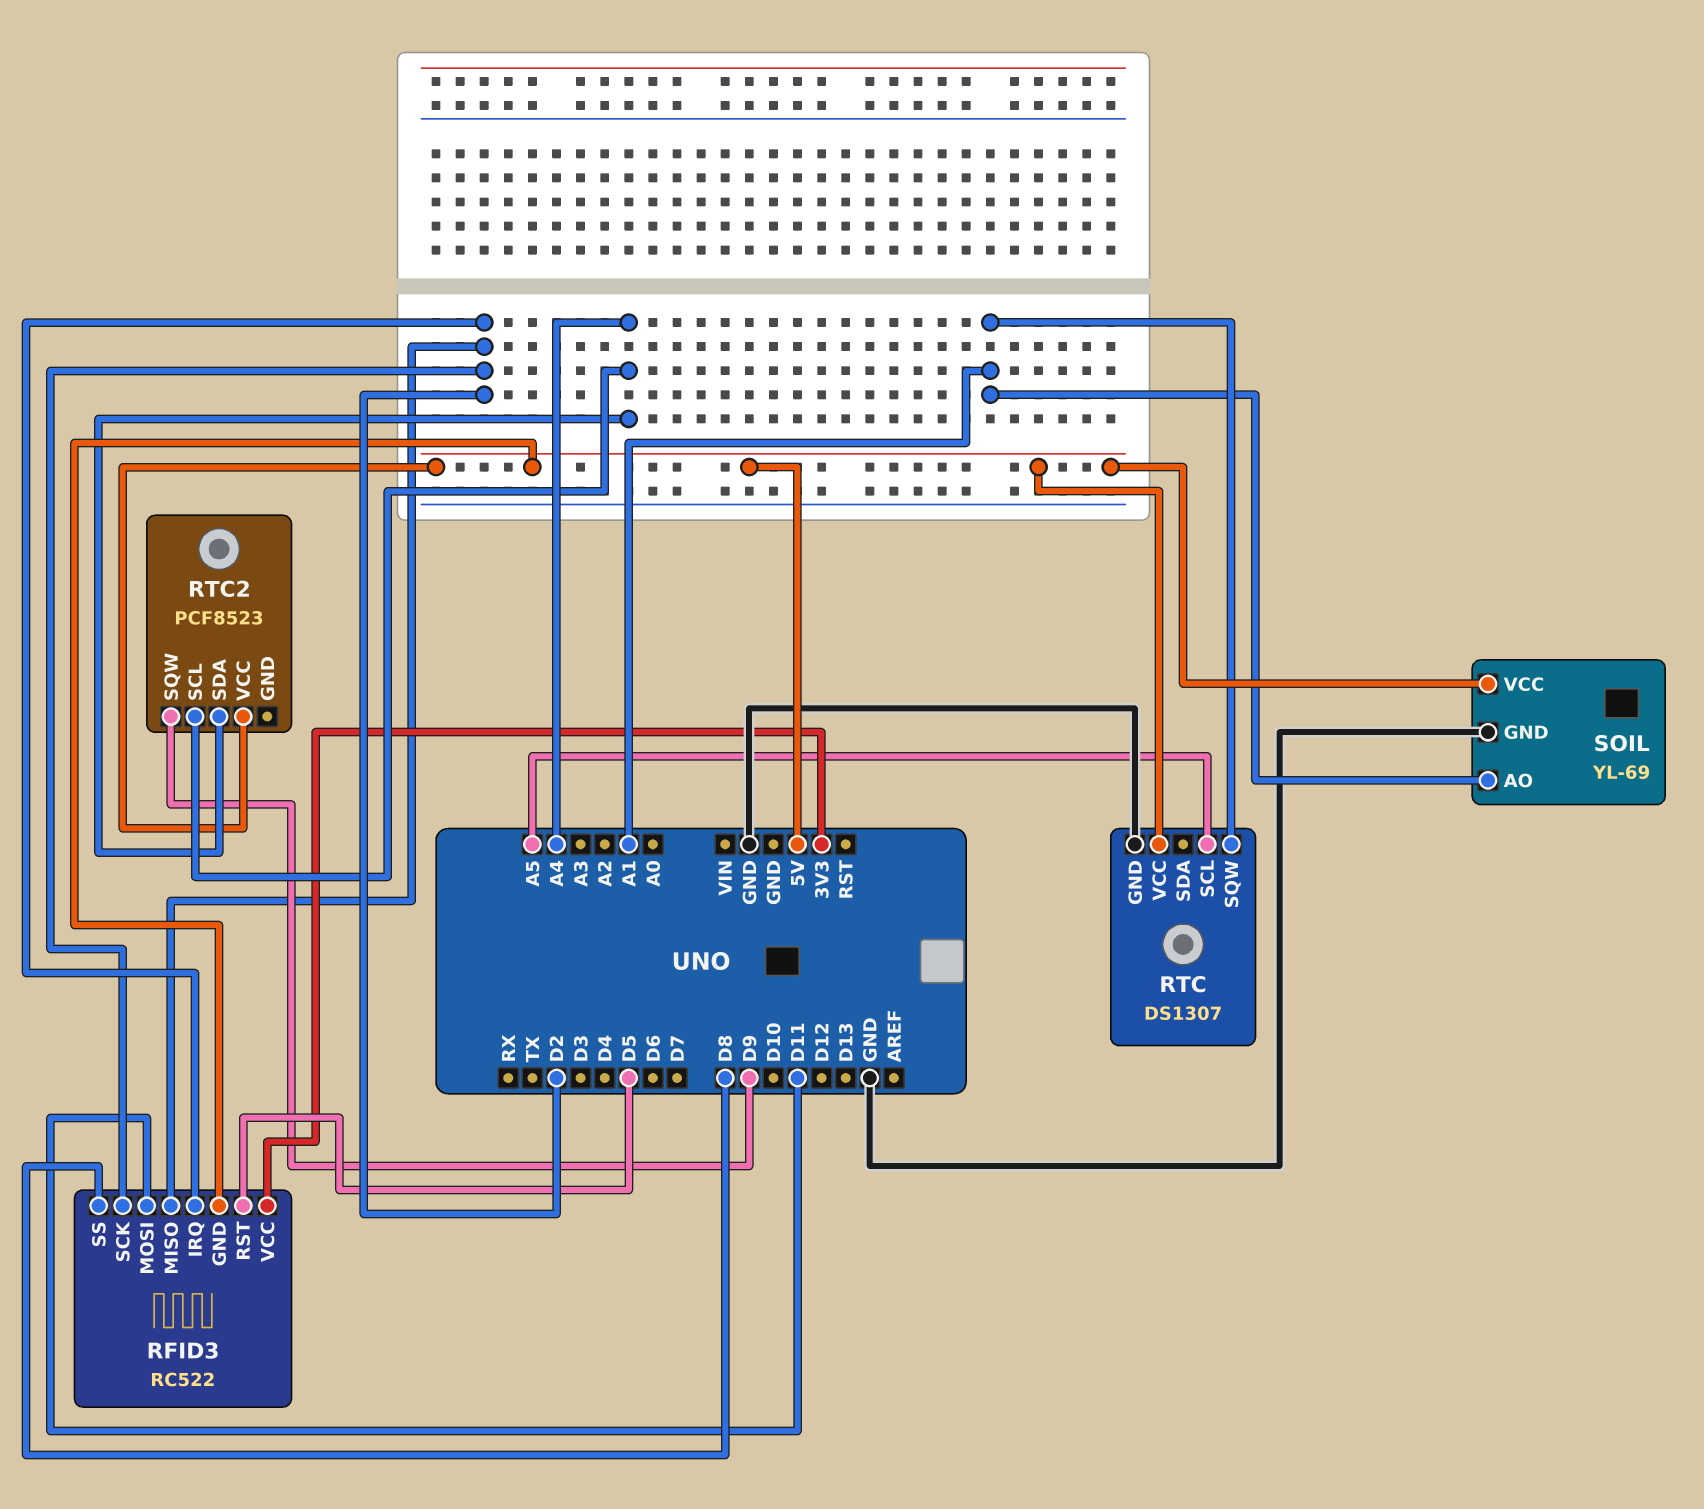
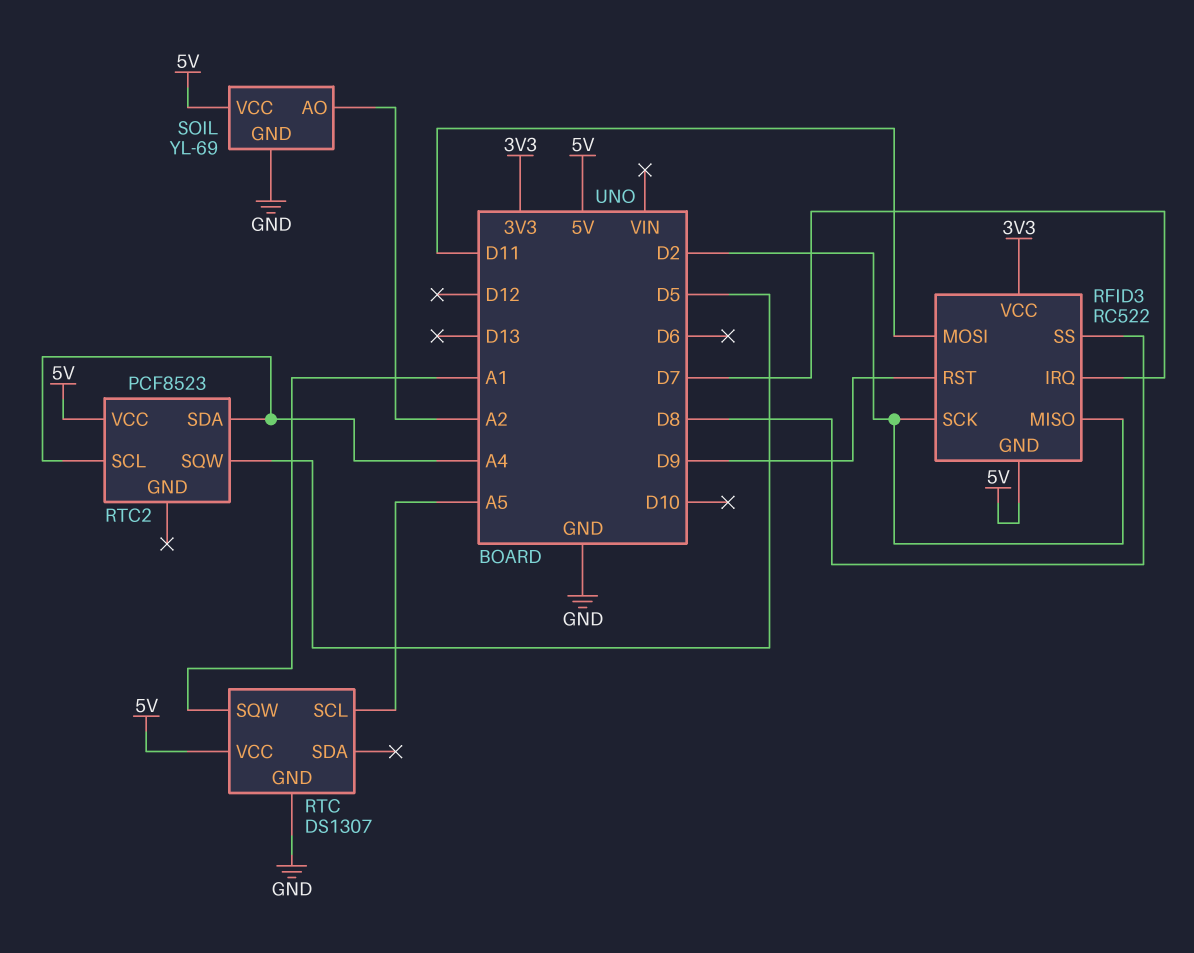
RFID3 pin IRQ: D2 -> D7
RFID3 pin RST: D5 -> D9
RTC2 pin SQW: D9 -> D5
SOIL pin AO: A1 -> A2

